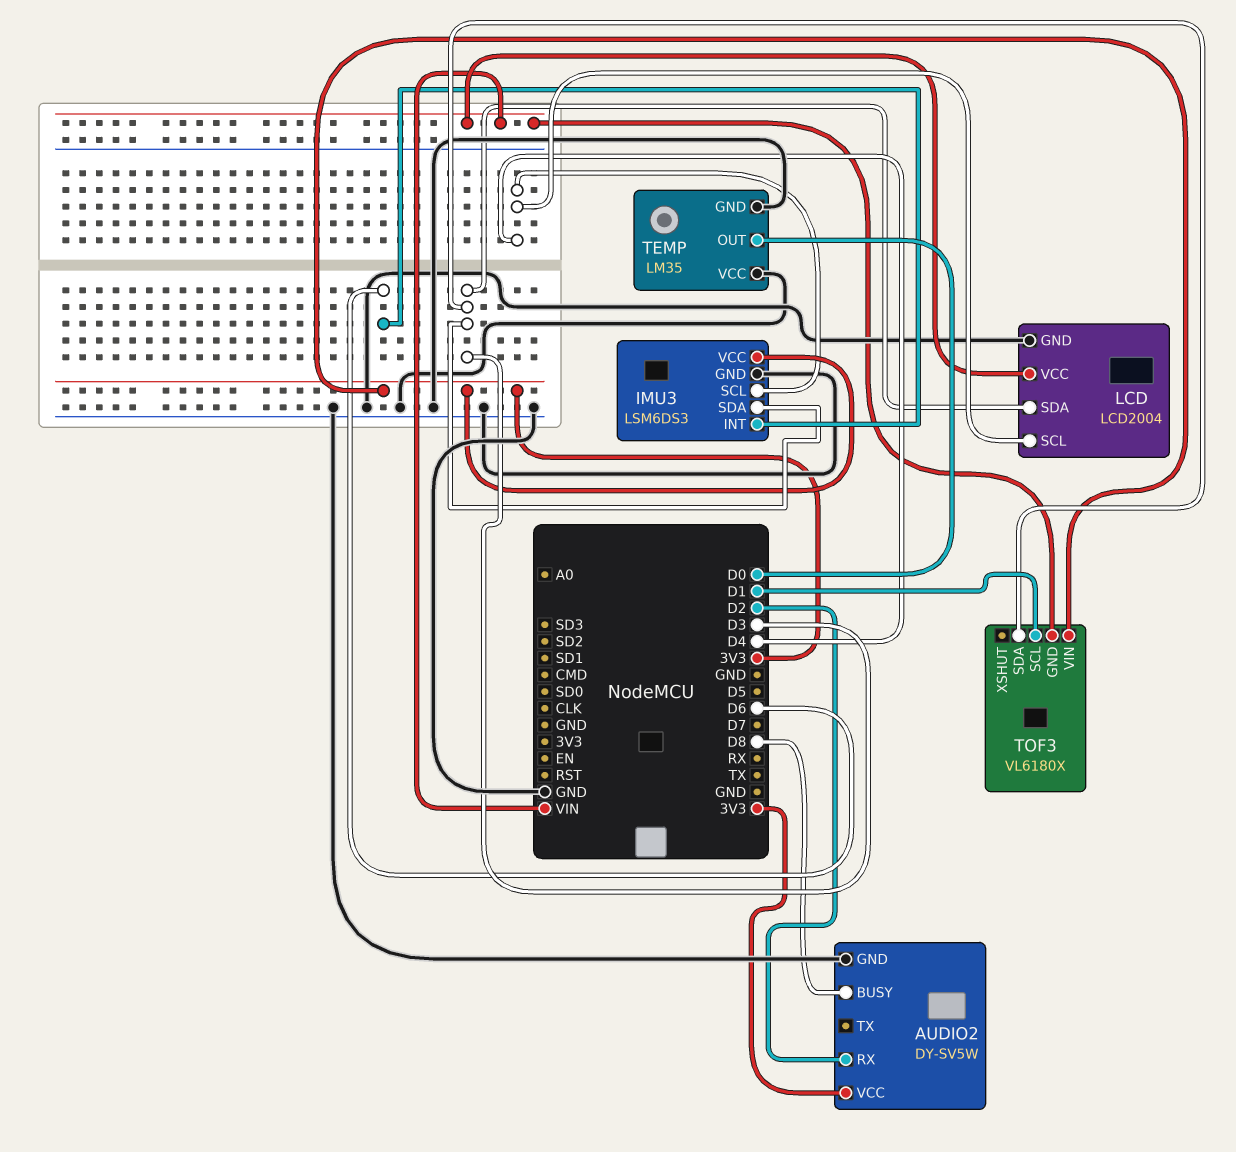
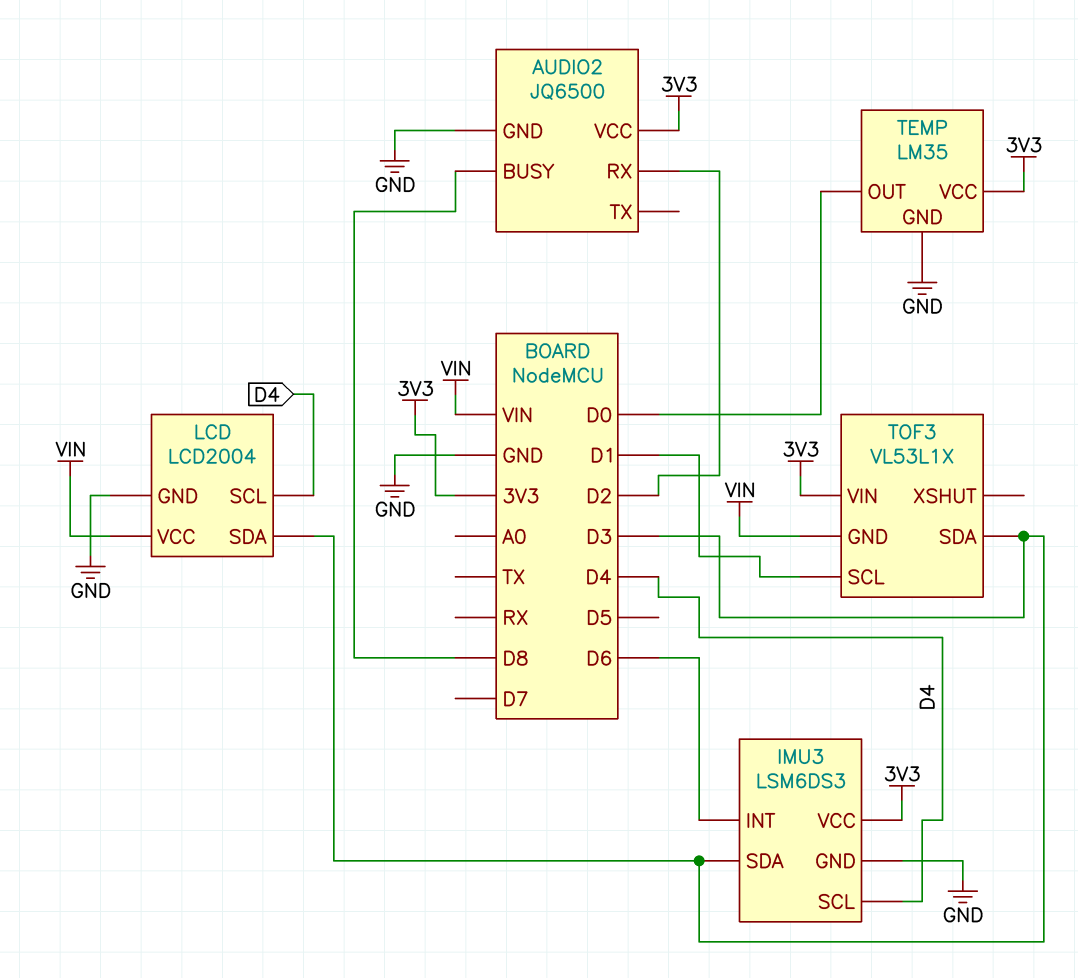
AUDIO2: DY-SV5W -> JQ6500
TEMP pin VCC: GND -> 3V3
TOF3: VL6180X -> VL53L1X

